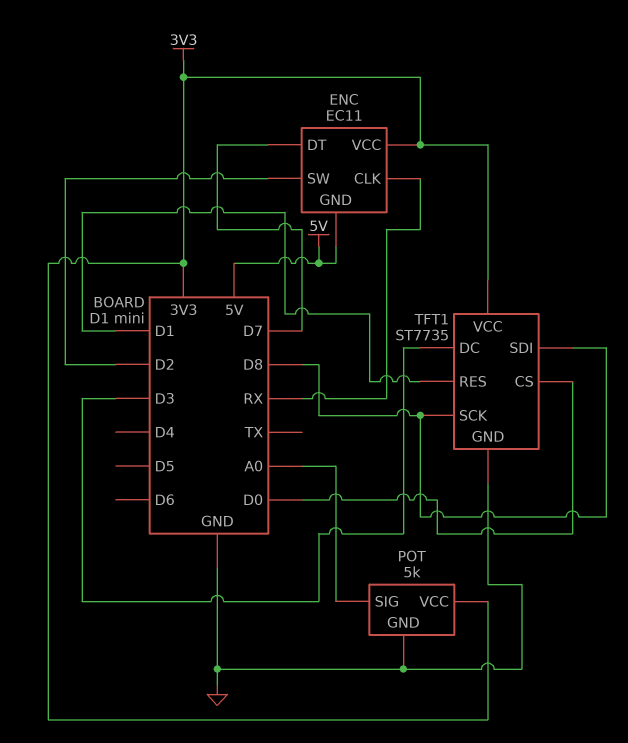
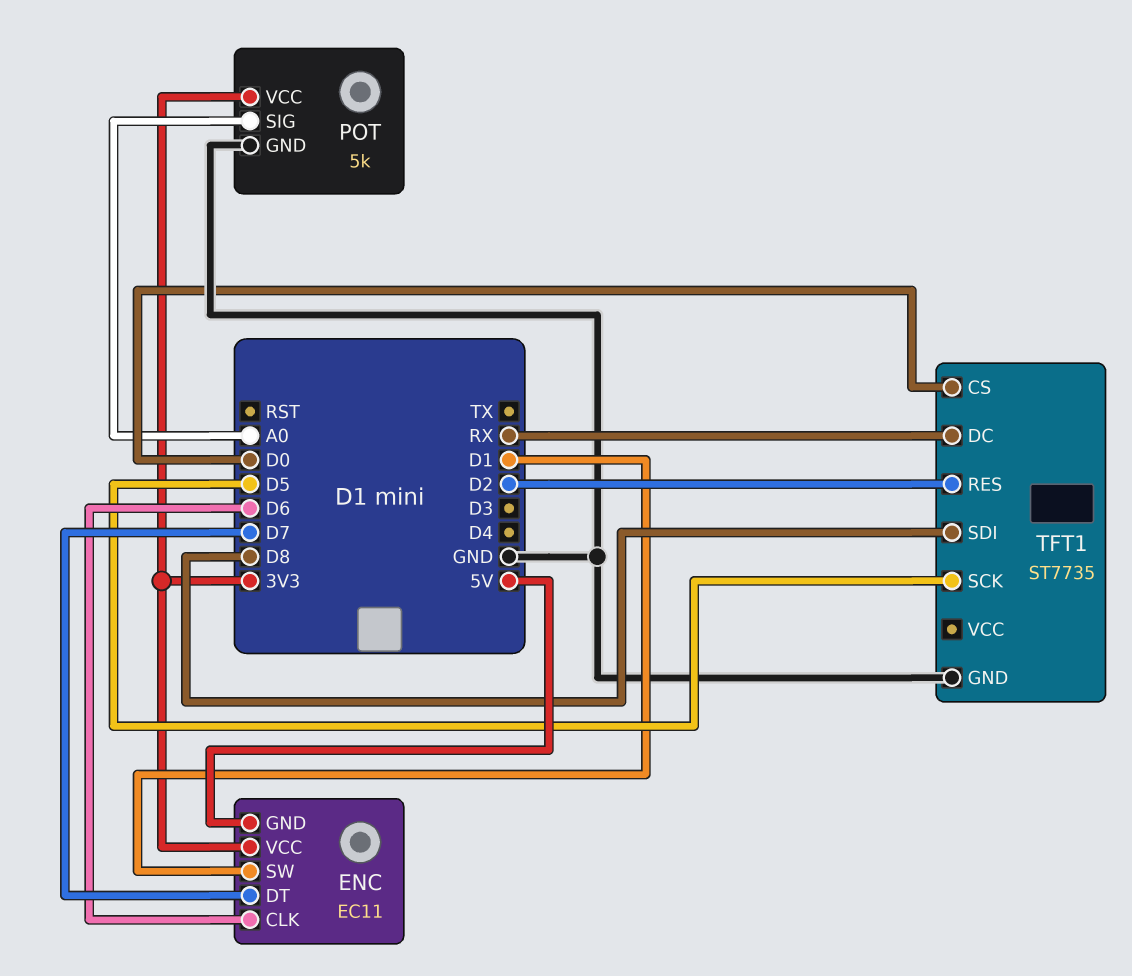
ENC pin CLK: RX -> D6
ENC pin SW: D2 -> D1
TFT1 pin DC: D3 -> RX
TFT1 pin RES: D1 -> D2
TFT1 pin SCK: D8 -> D5
TFT1 pin VCC: 3V3 -> none

